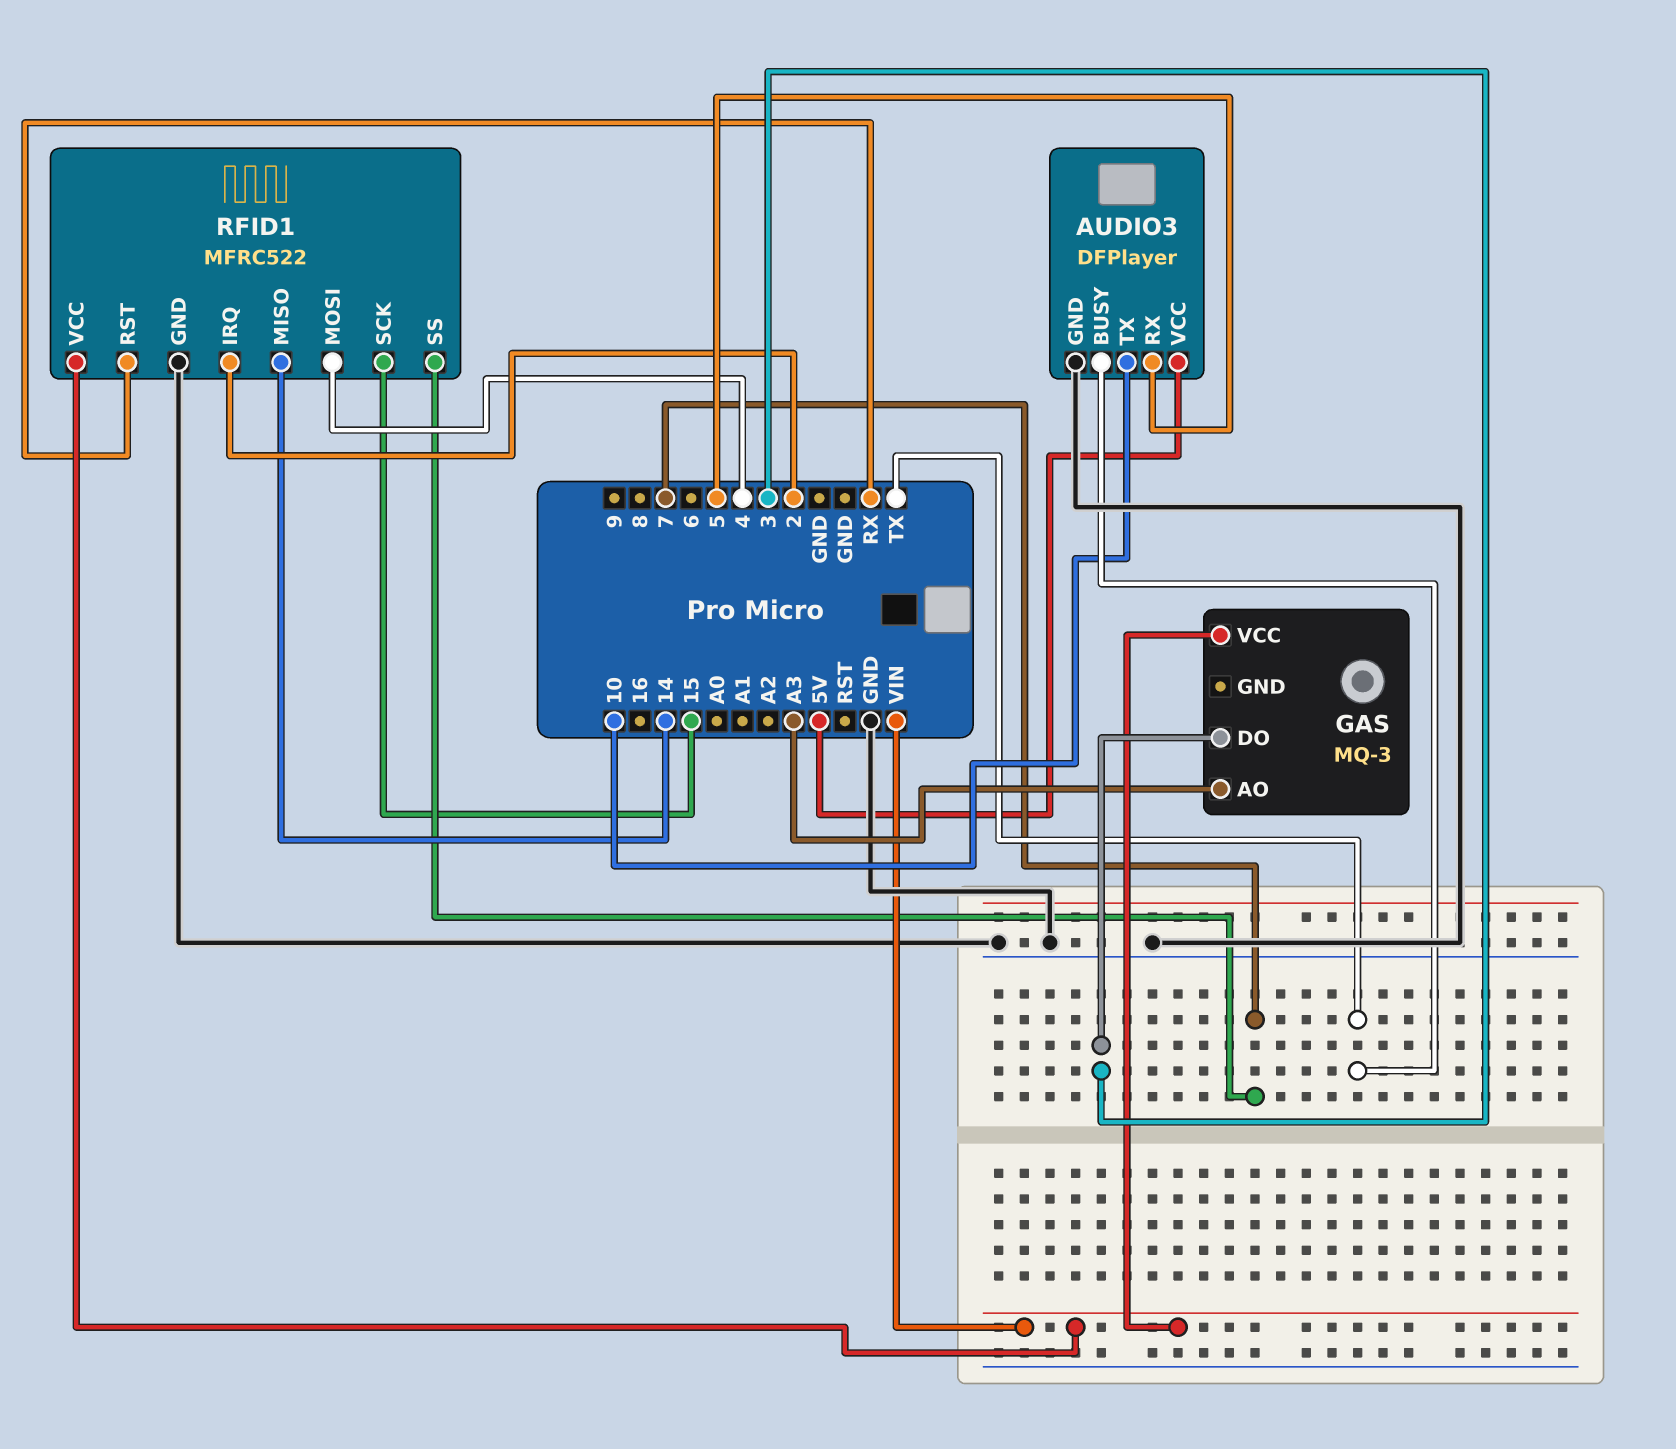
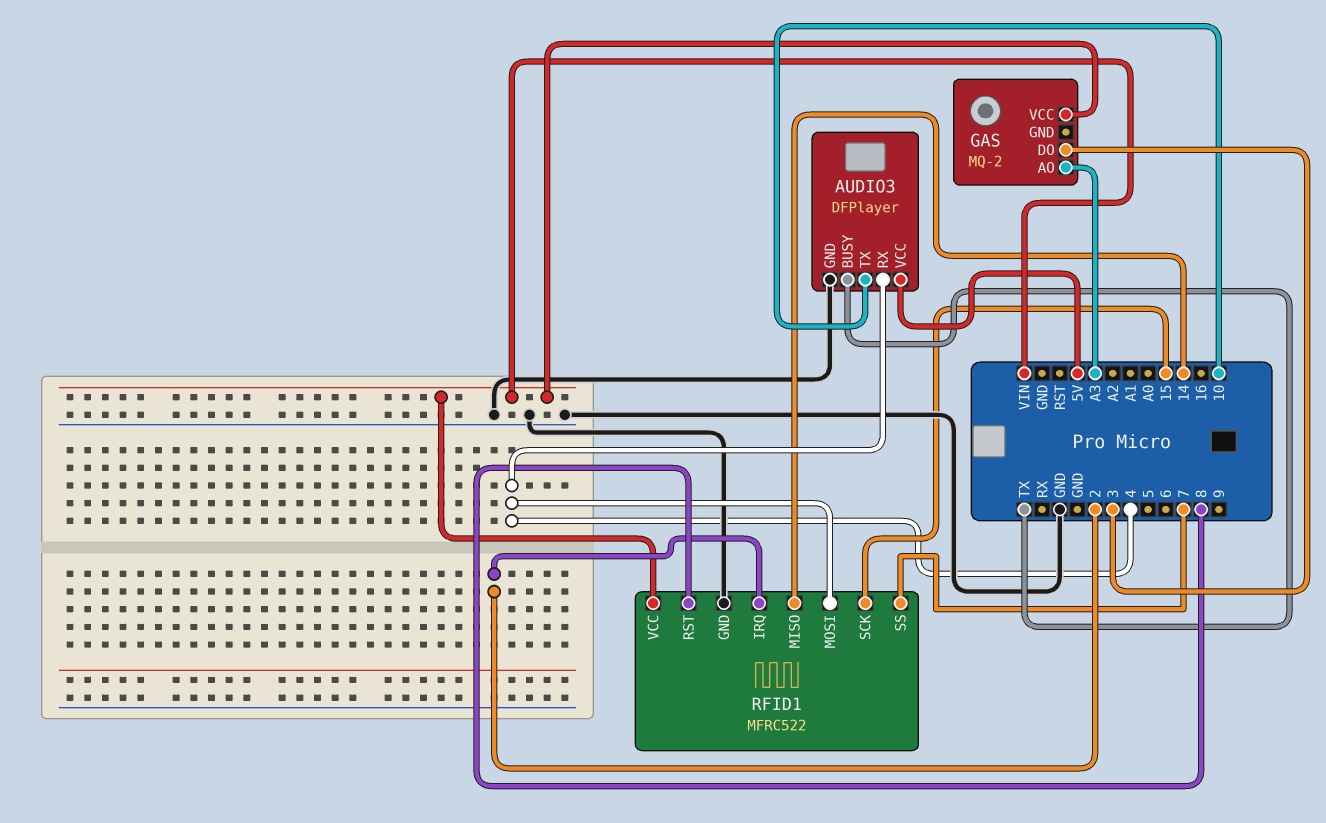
AUDIO3 pin RX: 5 -> 4
GAS: MQ-3 -> MQ-2
RFID1 pin RST: RX -> 8

